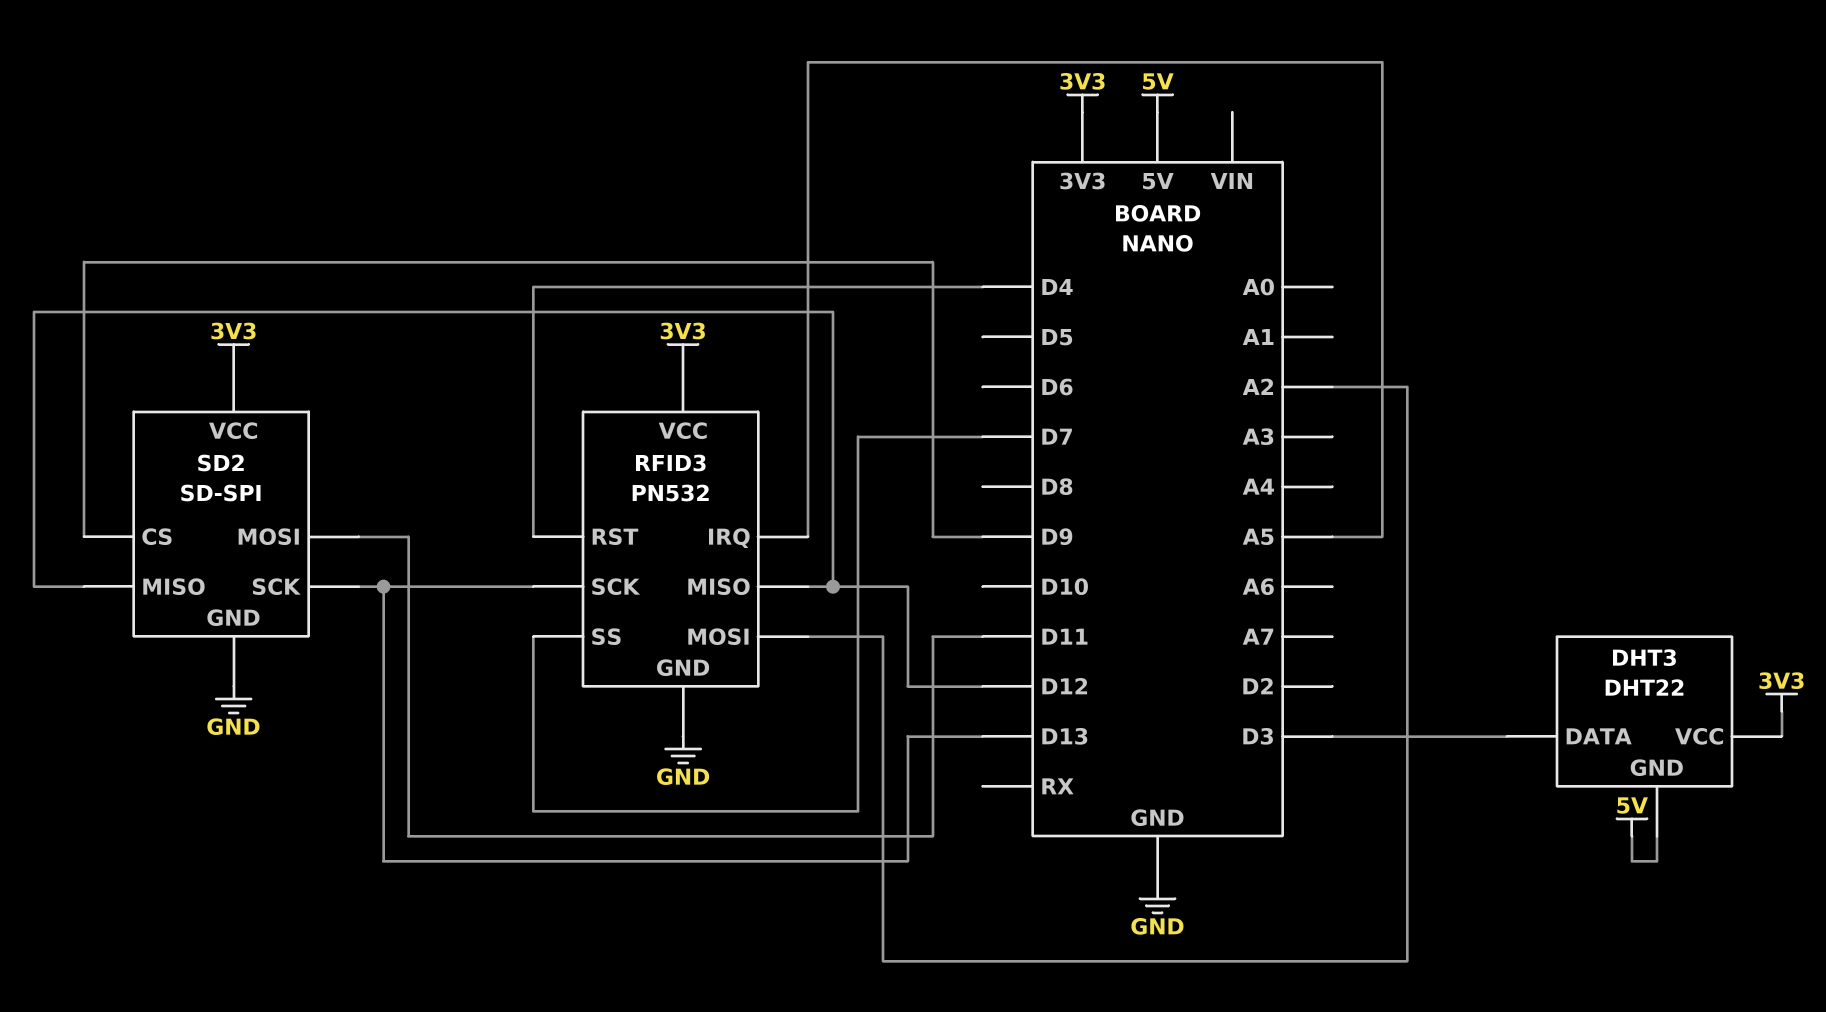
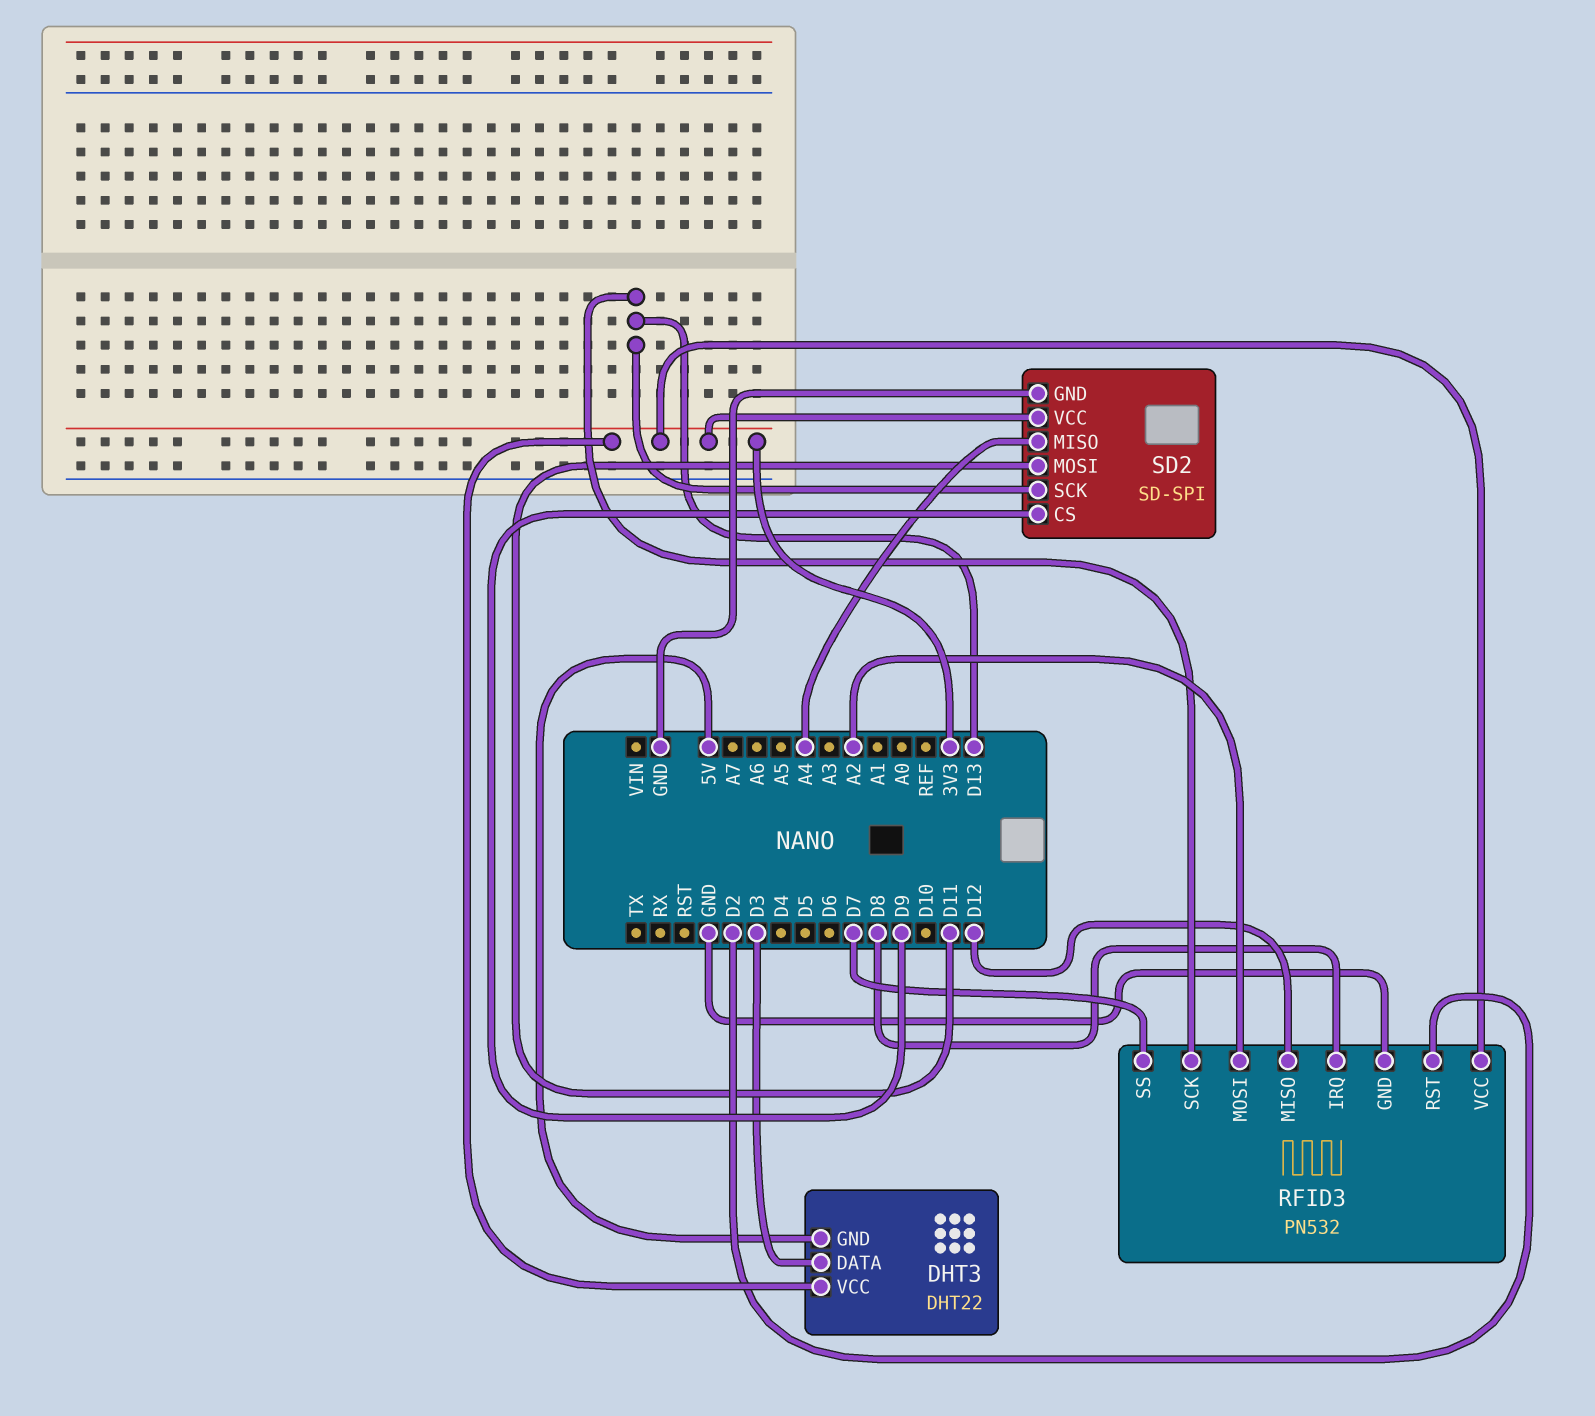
RFID3 pin IRQ: A5 -> D8
RFID3 pin RST: D4 -> D2
SD2 pin MISO: D12 -> A4

